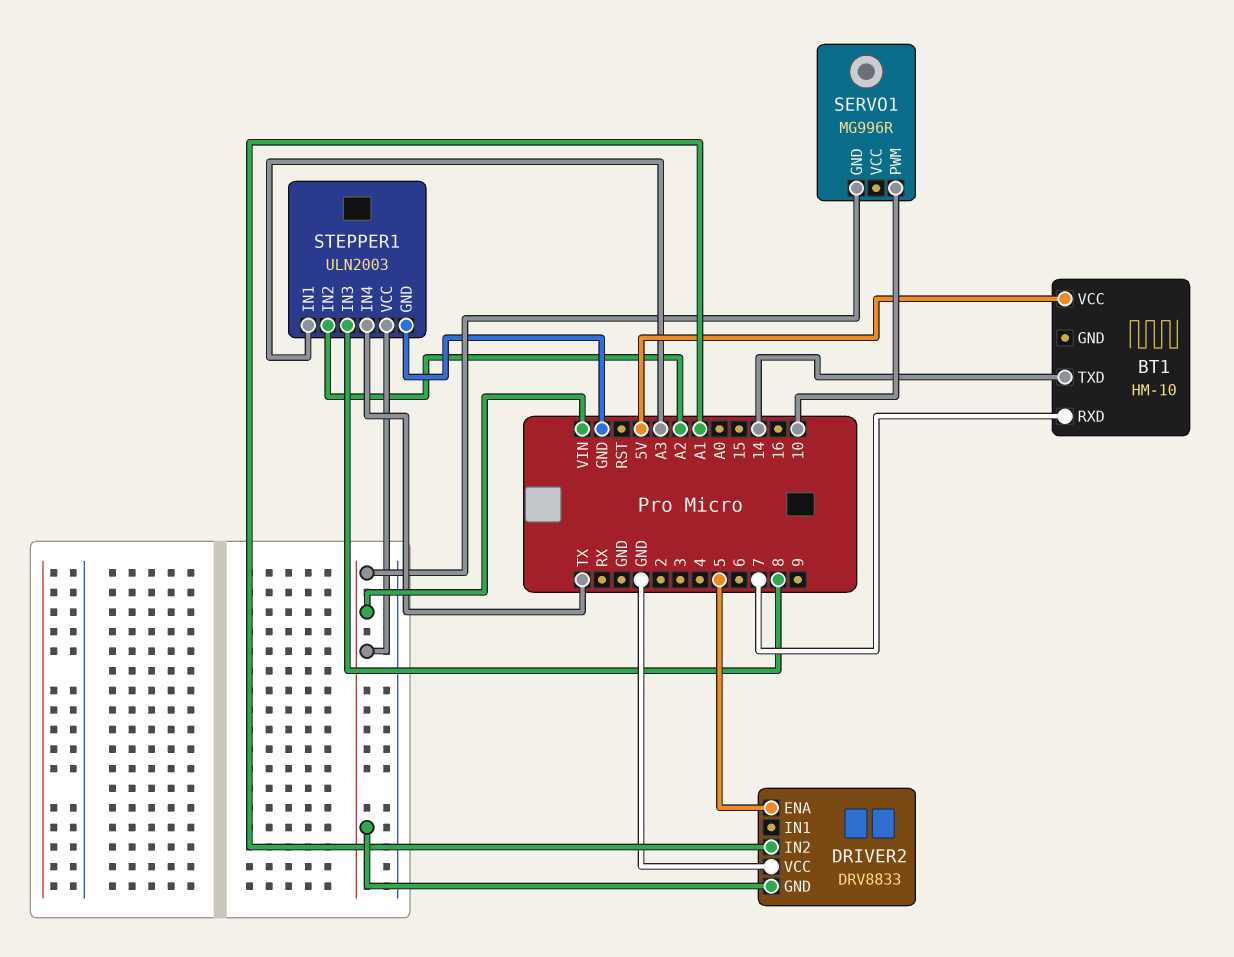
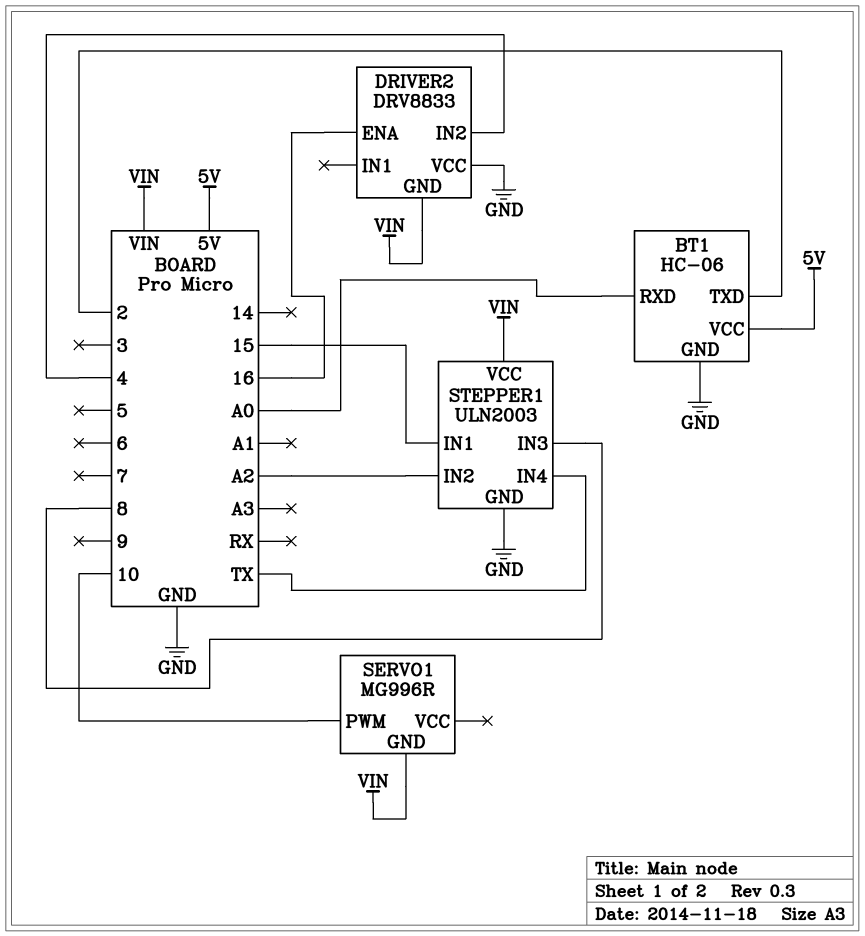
BT1: HM-10 -> HC-06
BT1 pin GND: none -> GND
BT1 pin RXD: 7 -> A0
BT1 pin TXD: 14 -> 2
DRIVER2 pin ENA: 5 -> 16
DRIVER2 pin IN2: A1 -> 4
STEPPER1 pin IN1: A3 -> 15

